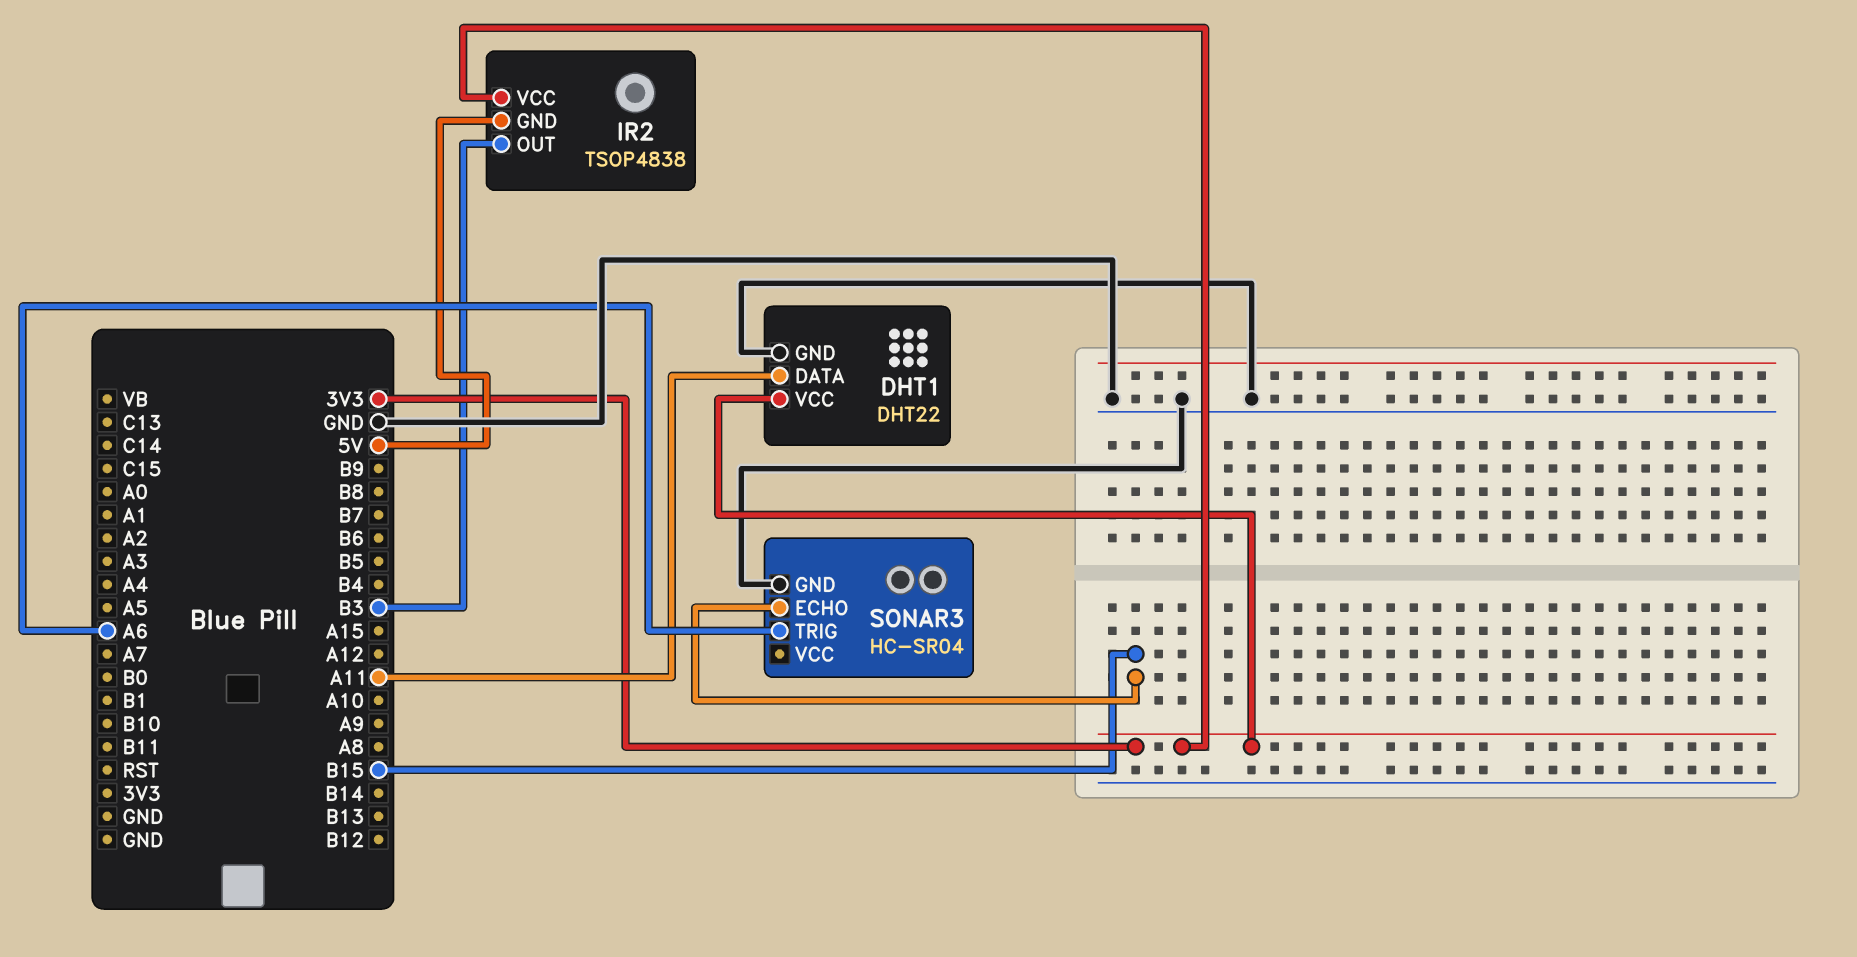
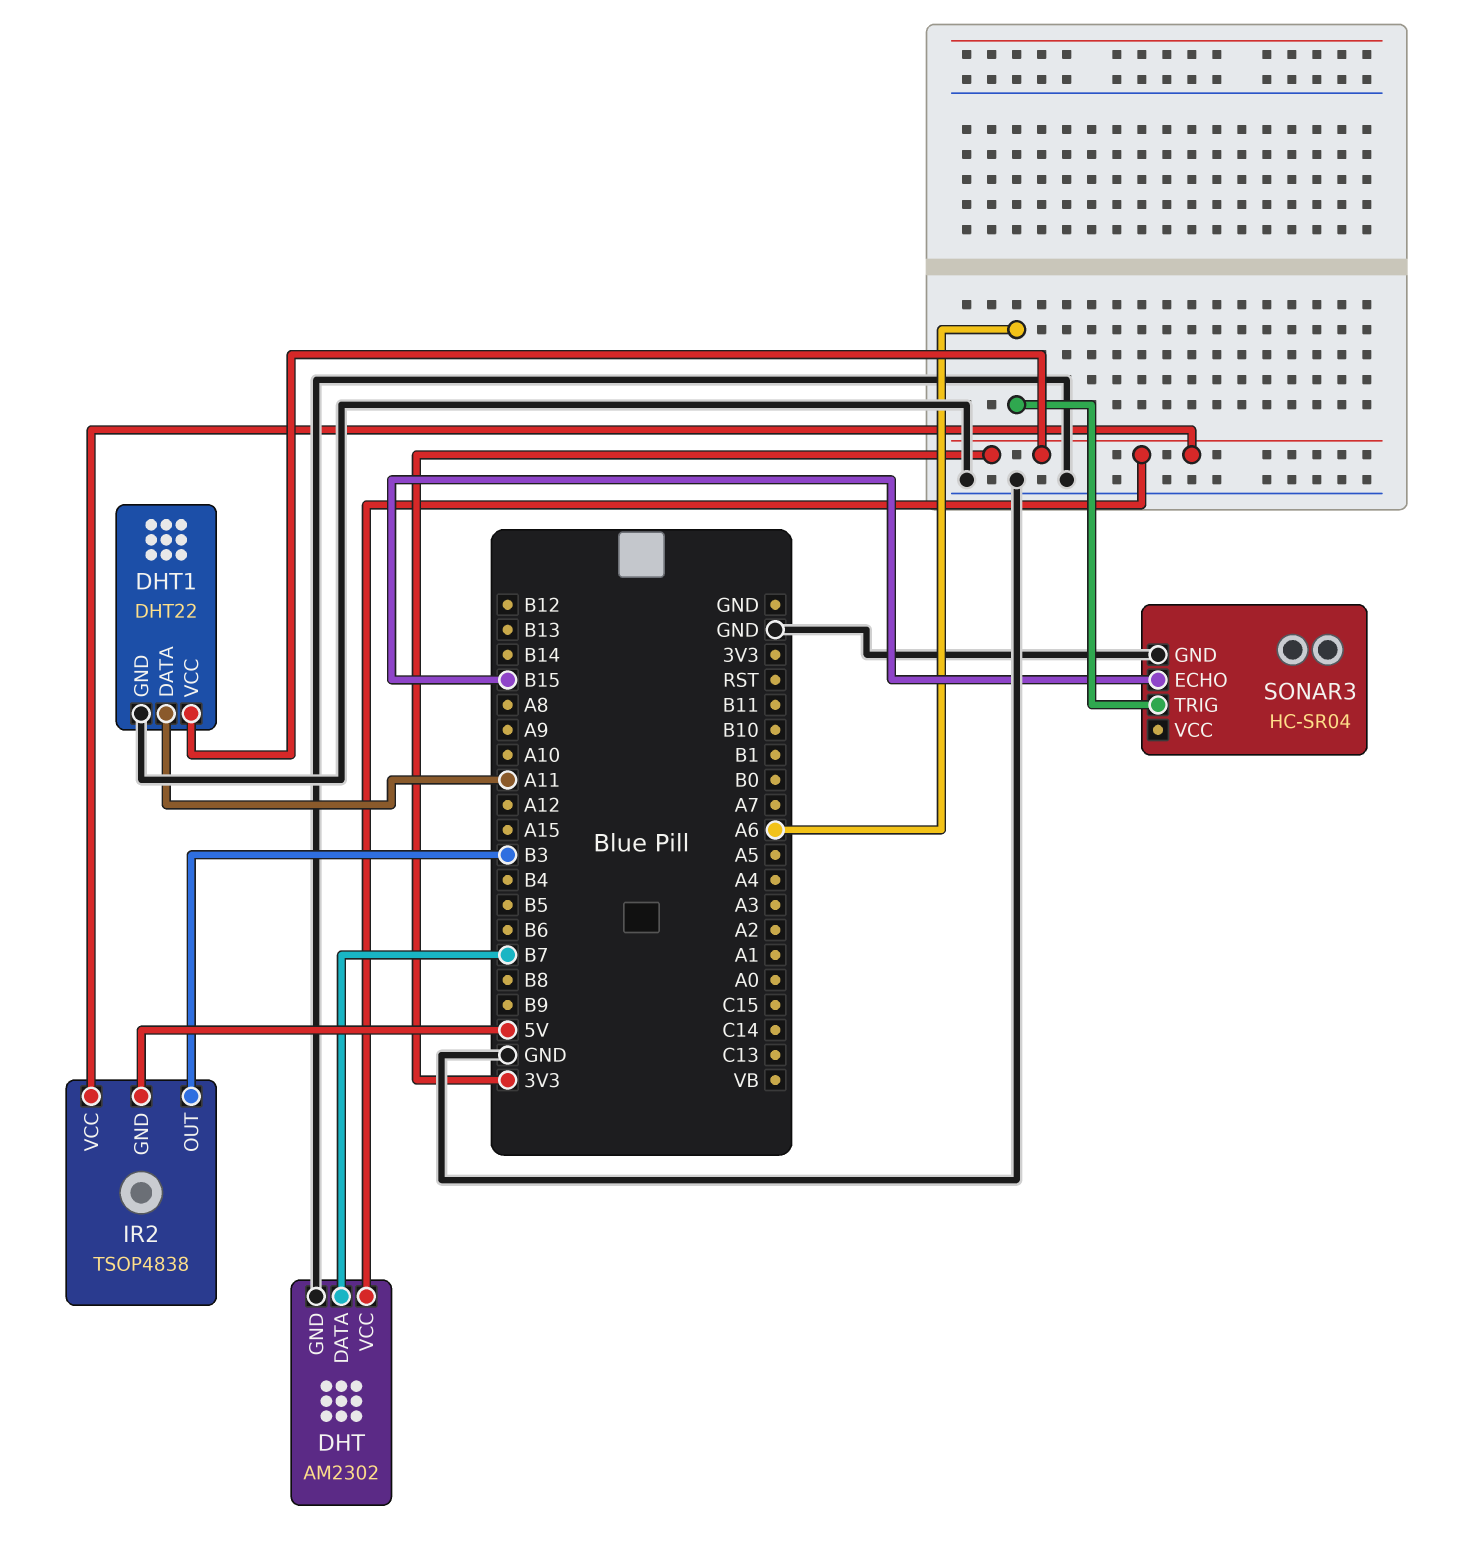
DHT: none -> AM2302
DHT pin DATA: none -> B7
DHT pin GND: none -> GND
DHT pin VCC: none -> 3V3

